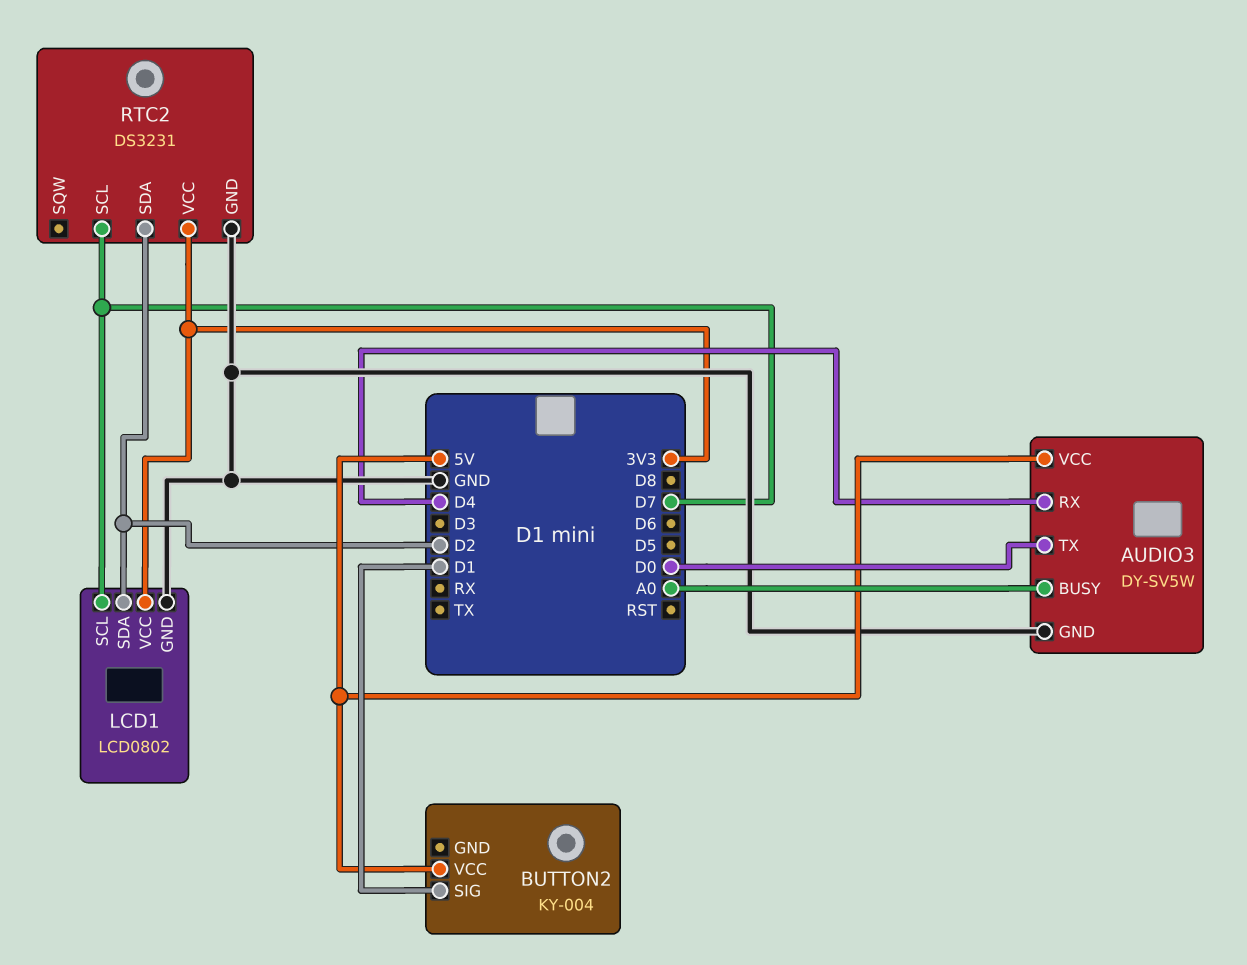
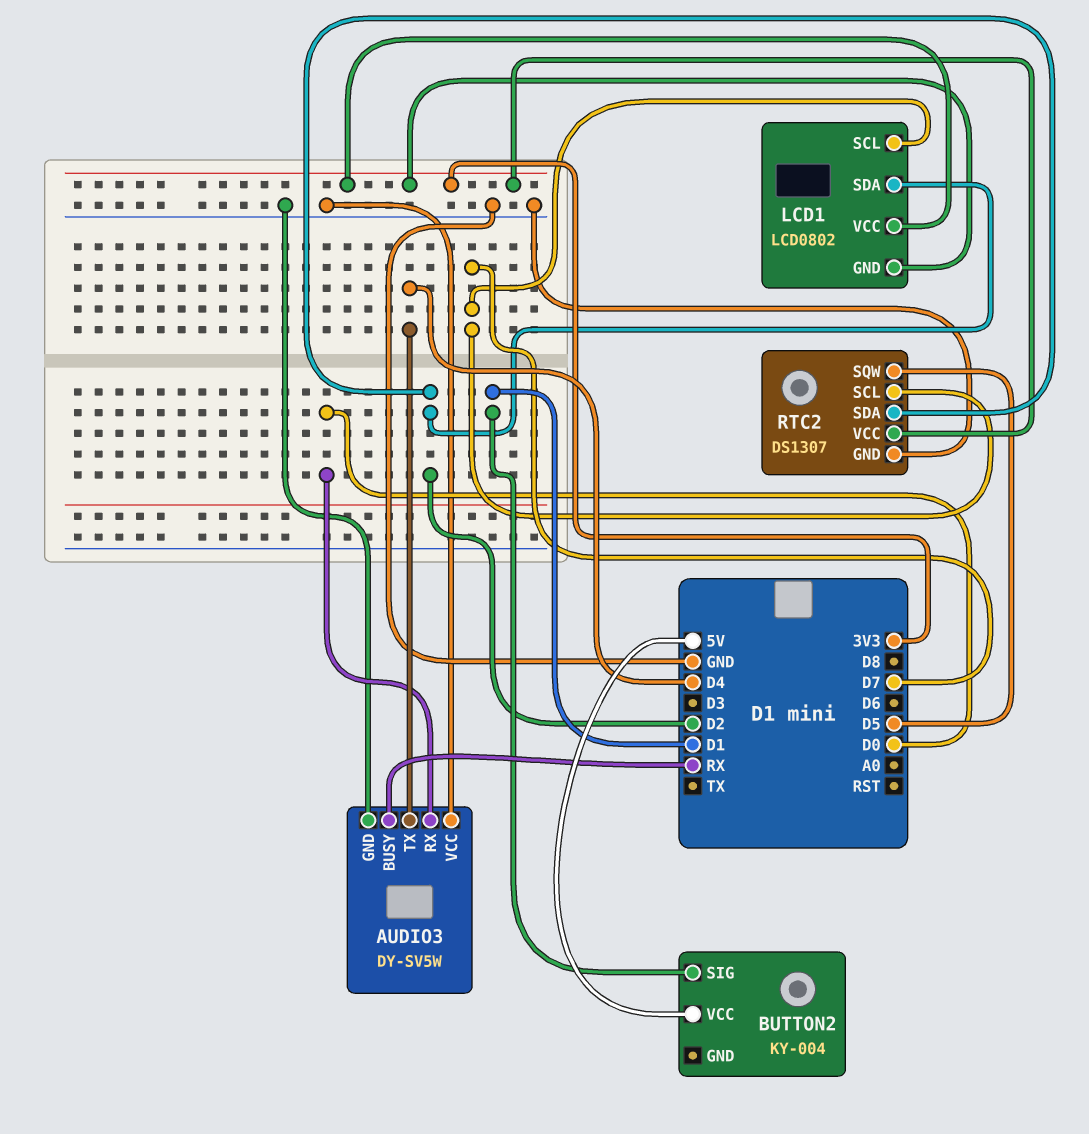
AUDIO3 pin BUSY: A0 -> RX
AUDIO3 pin RX: D4 -> D0
AUDIO3 pin TX: D0 -> D4
AUDIO3 pin VCC: 5V -> GND
LCD1 pin GND: GND -> 3V3
RTC2: DS3231 -> DS1307
RTC2 pin SQW: none -> D5

